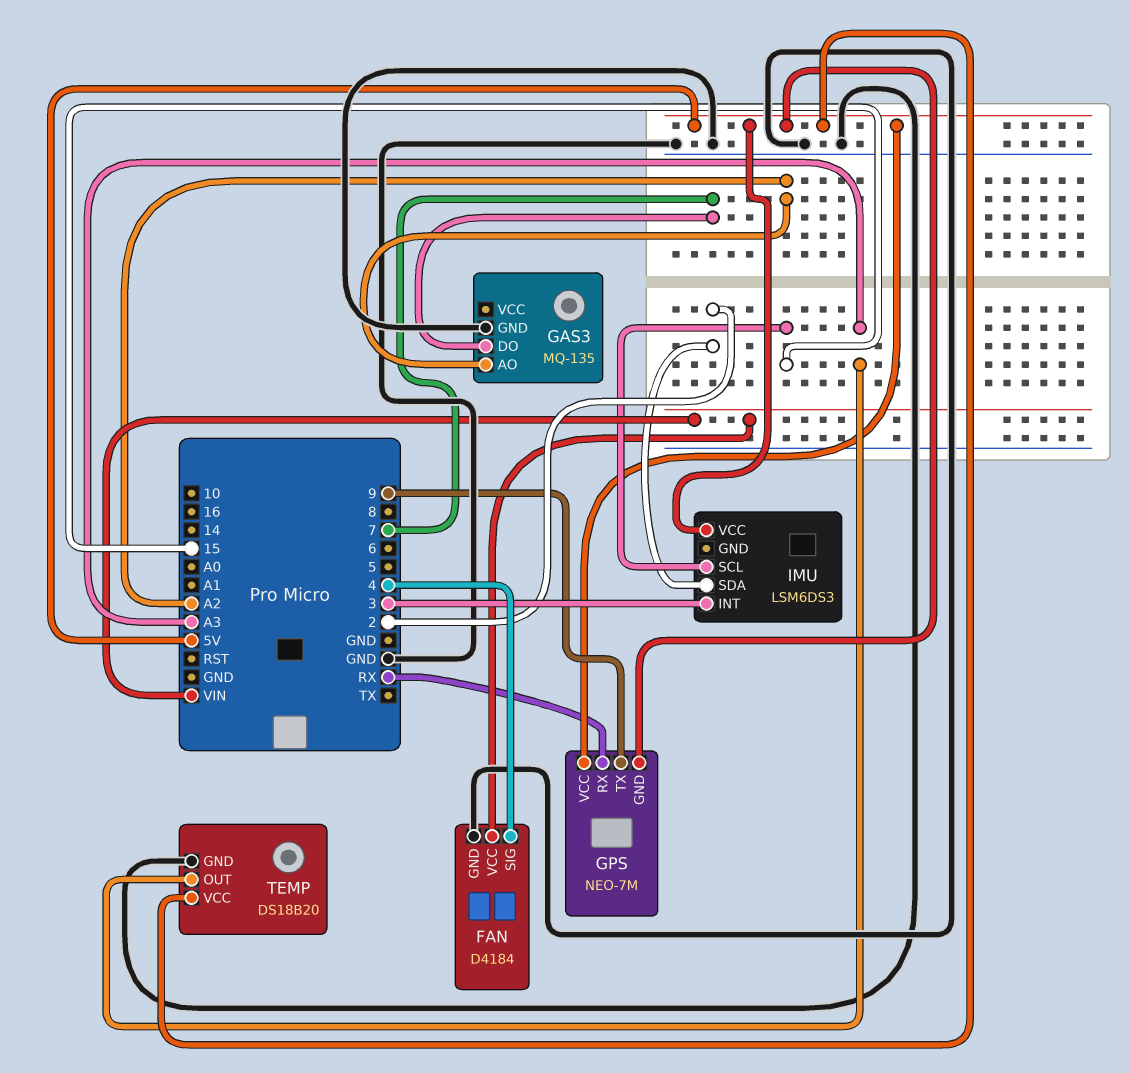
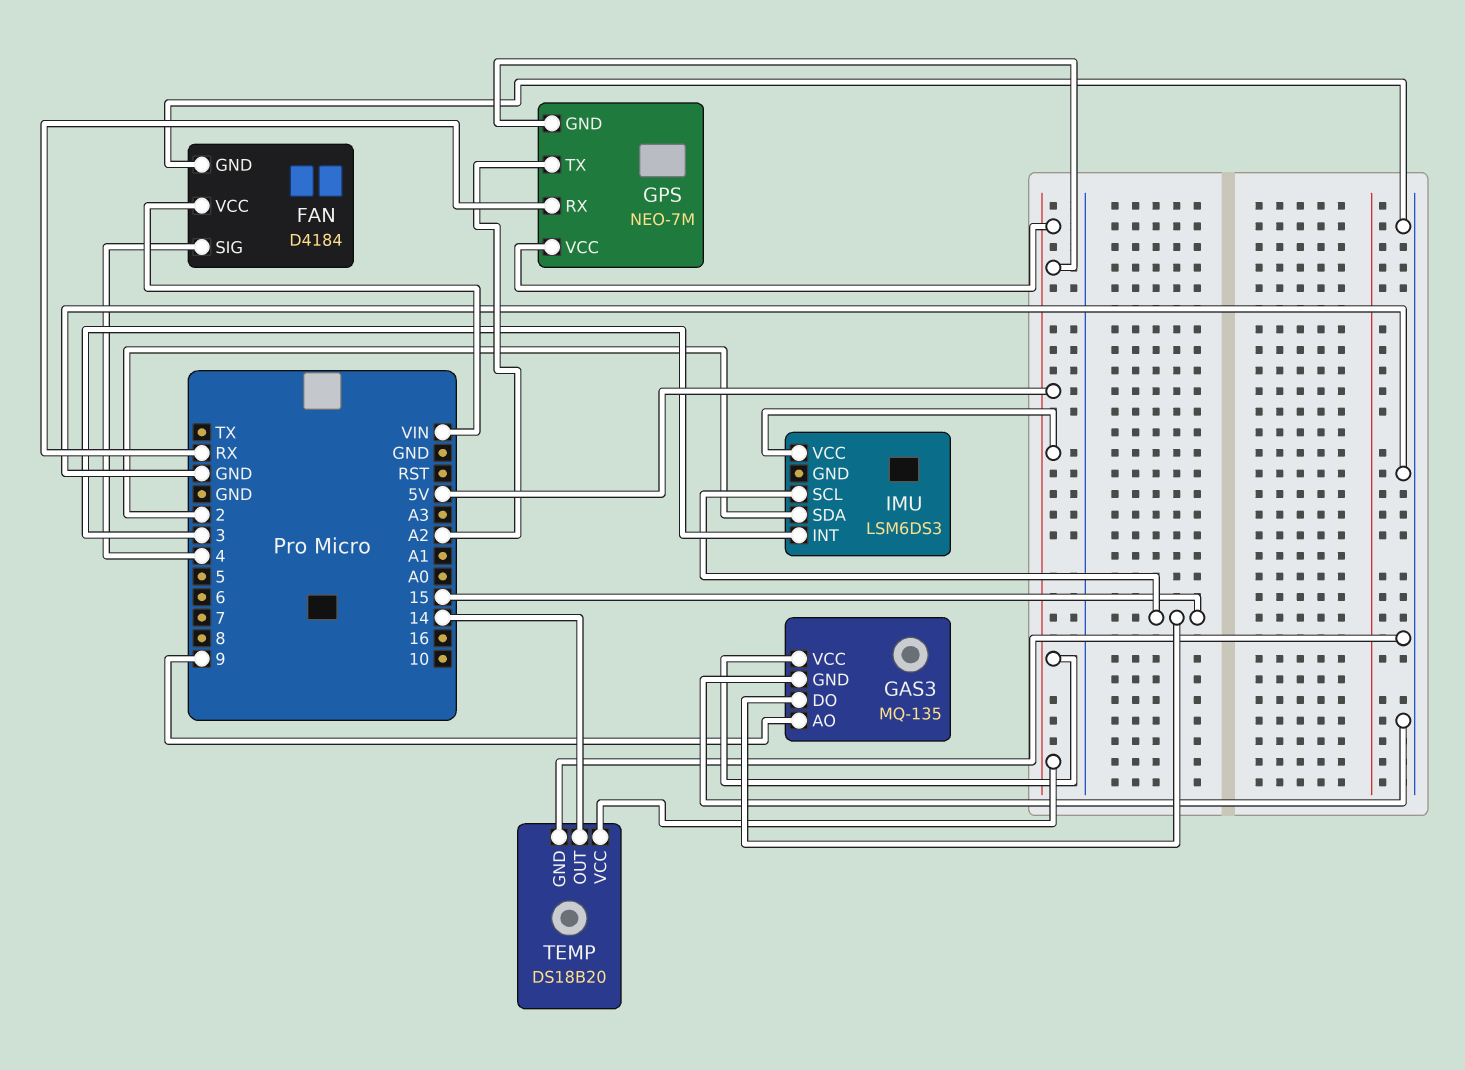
GAS3 pin AO: A2 -> 9
GAS3 pin DO: 7 -> 15
GAS3 pin VCC: none -> 5V
GPS pin TX: 9 -> A2
TEMP pin OUT: A3 -> 14

